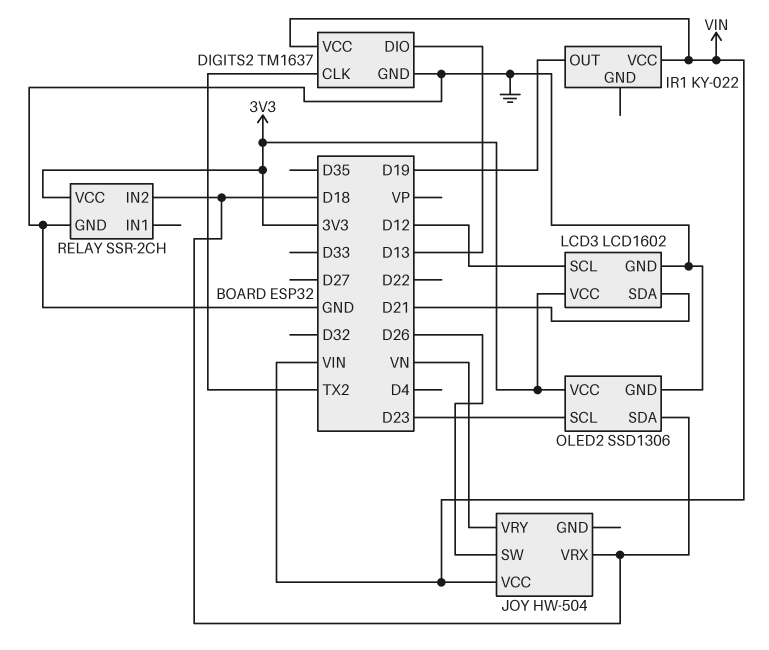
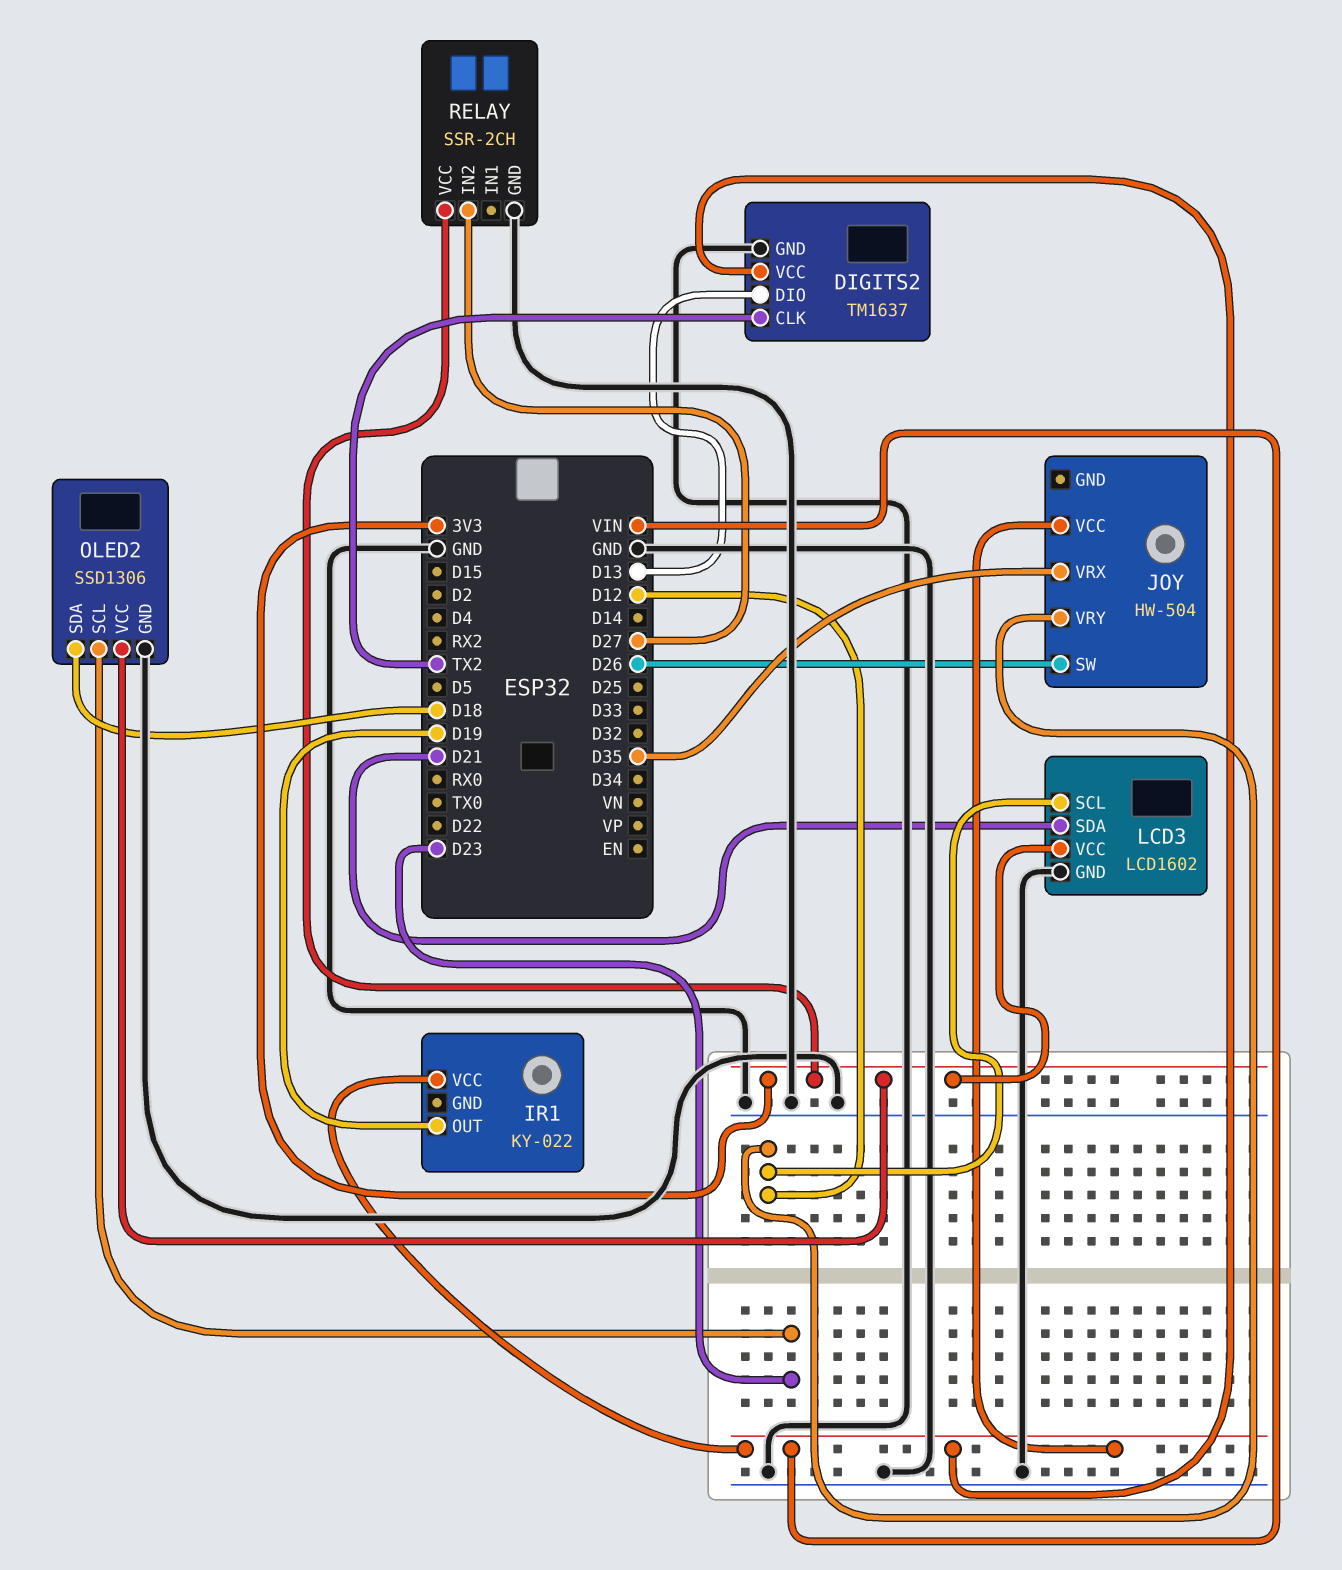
JOY pin VRX: D18 -> D35
JOY pin VRY: VN -> D12
RELAY pin IN2: D18 -> D27

